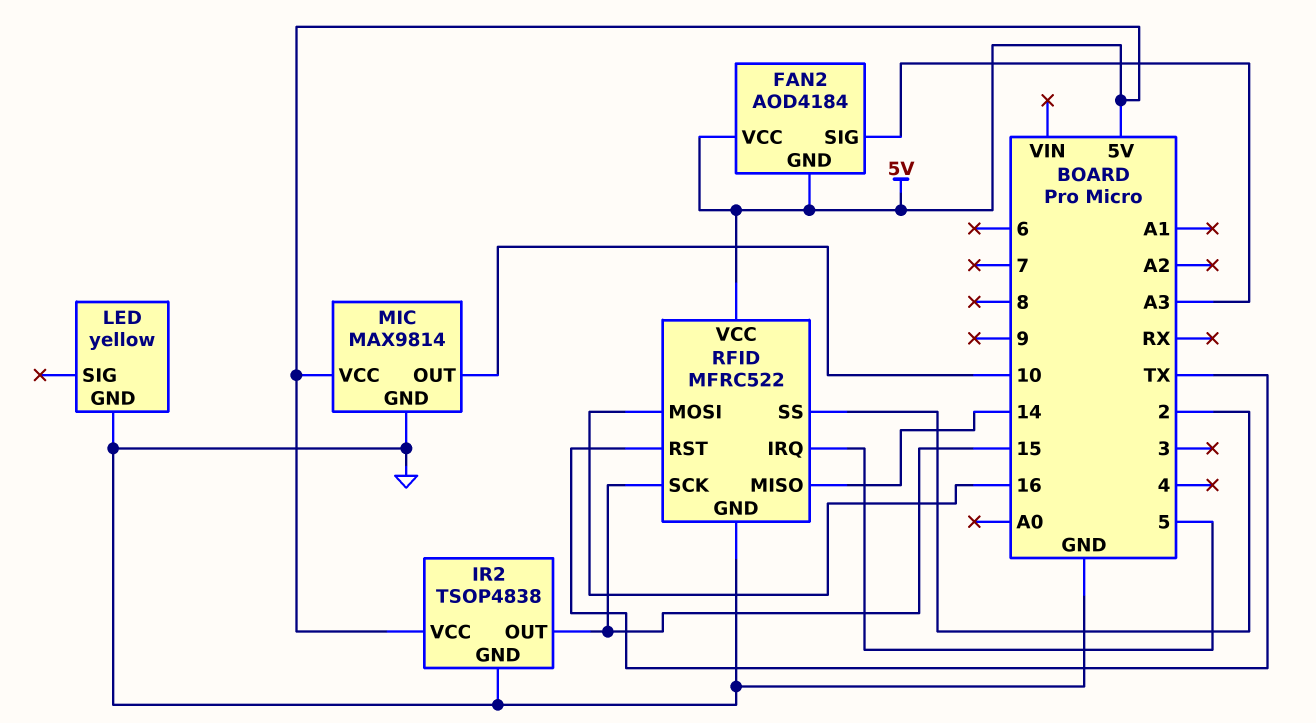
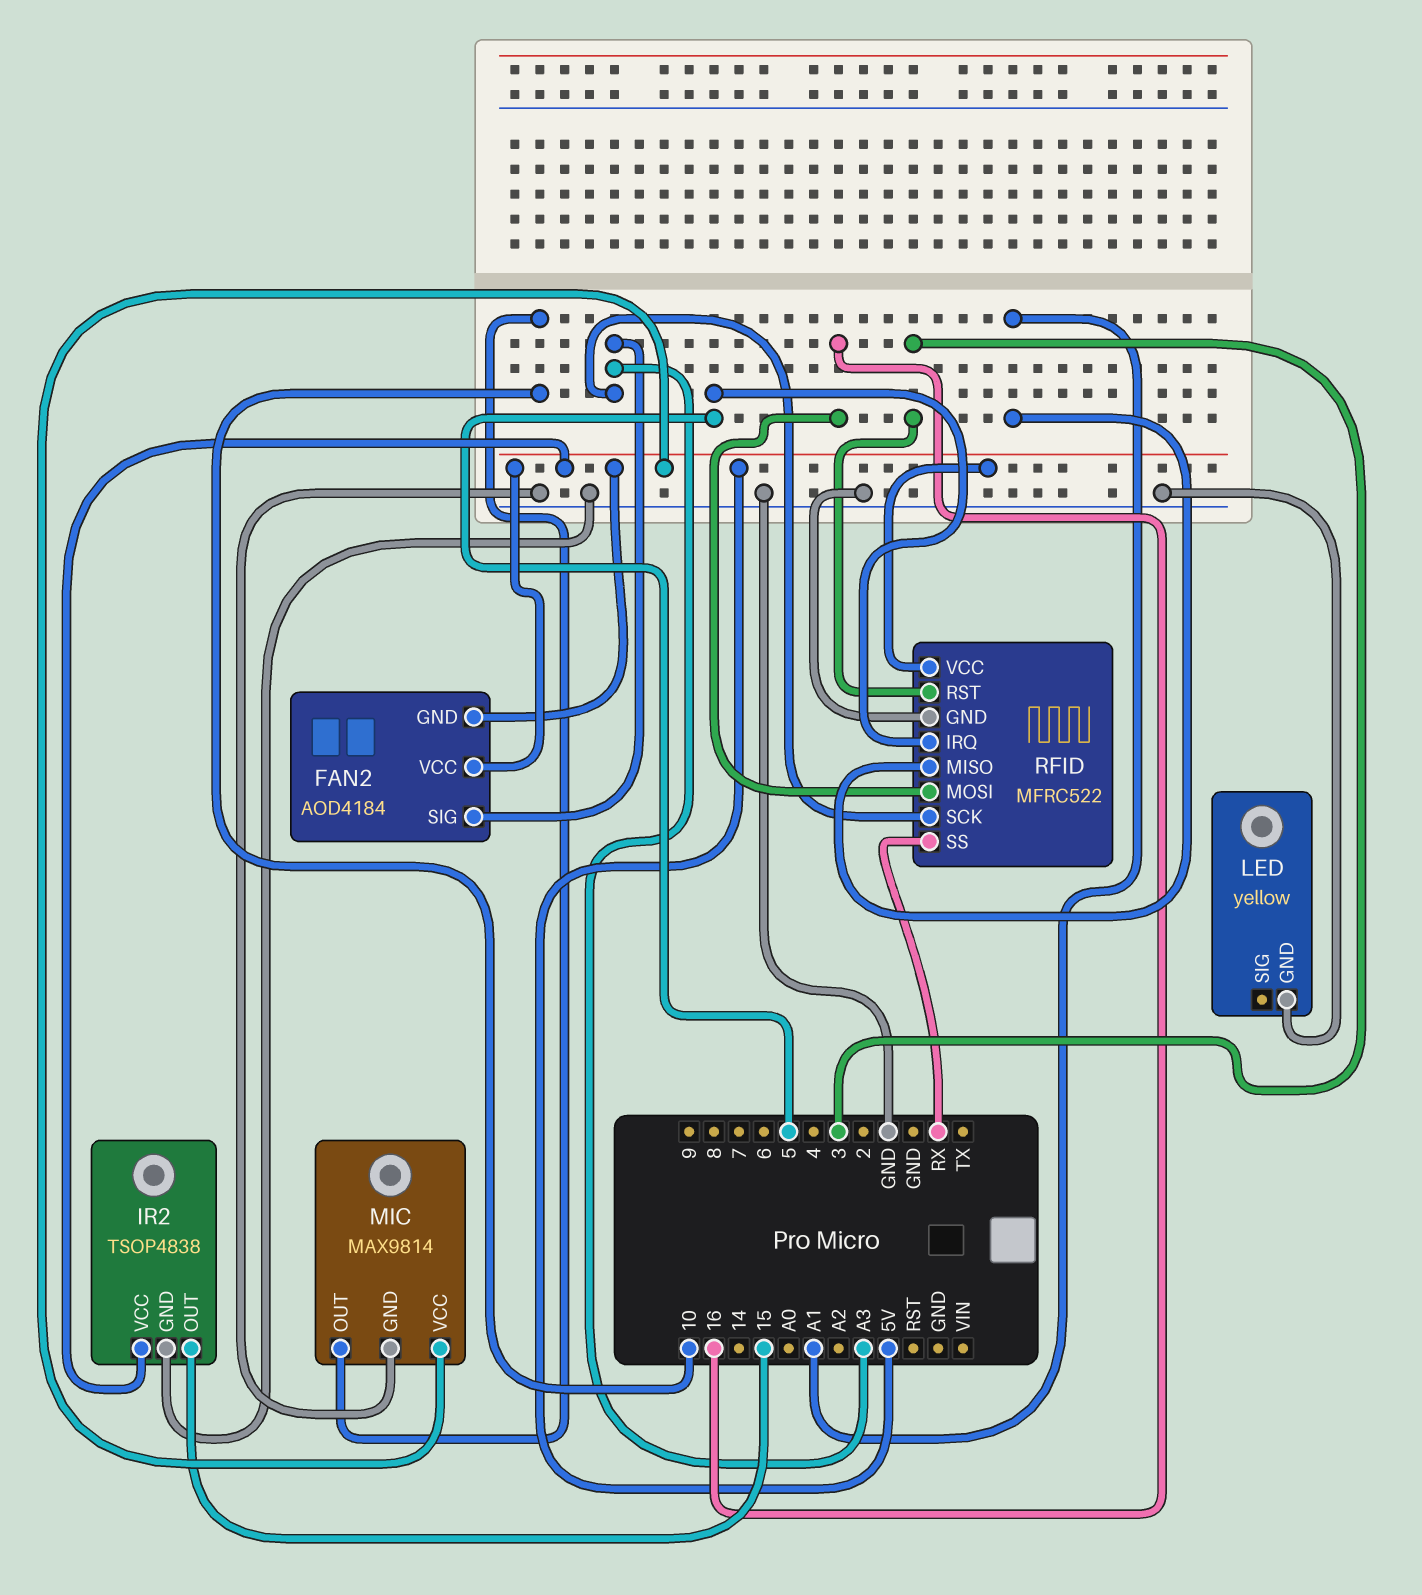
RFID pin MISO: 14 -> A1
RFID pin RST: TX -> 3
RFID pin SCK: 15 -> A3
RFID pin SS: 2 -> RX

